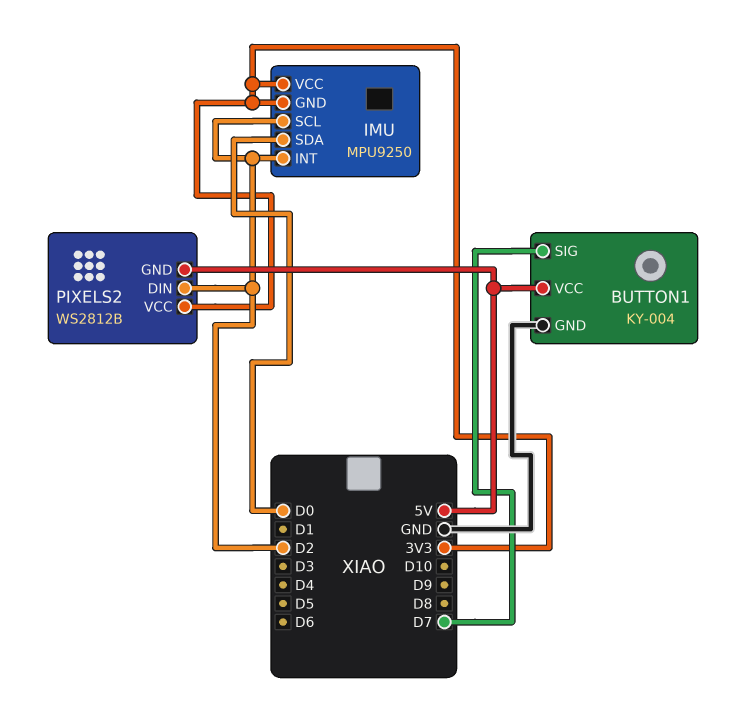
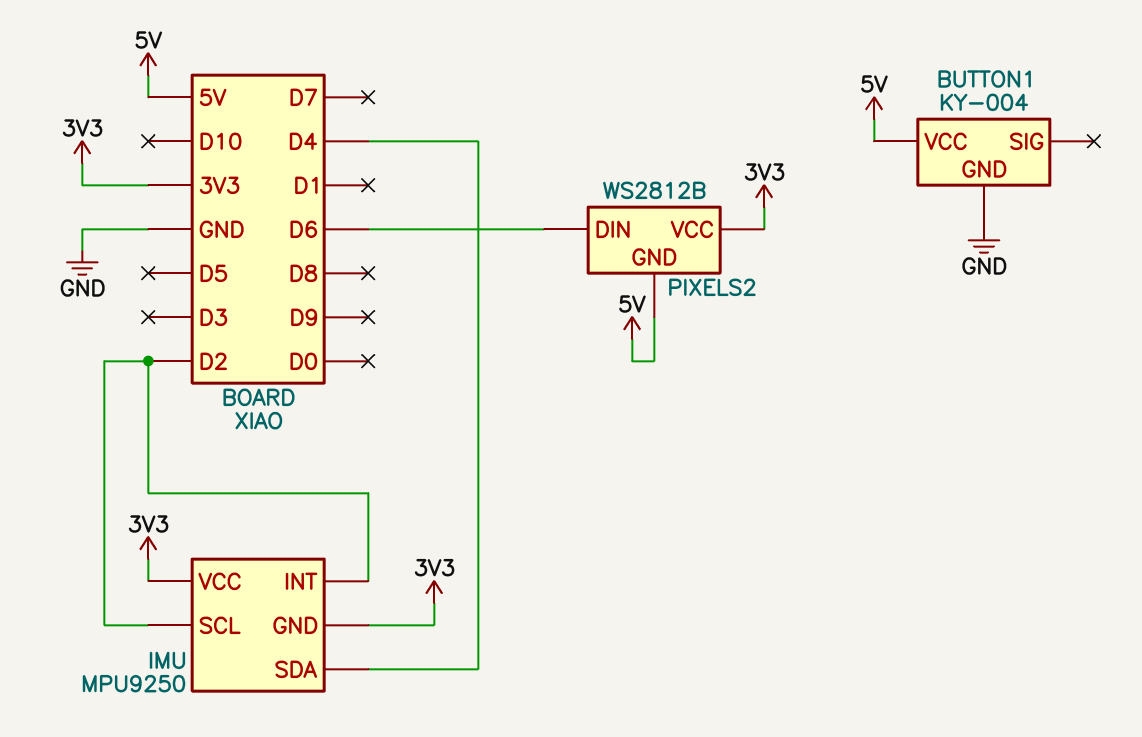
BUTTON1 pin SIG: D7 -> none
IMU pin SDA: D0 -> D4
PIXELS2 pin DIN: D2 -> D6

